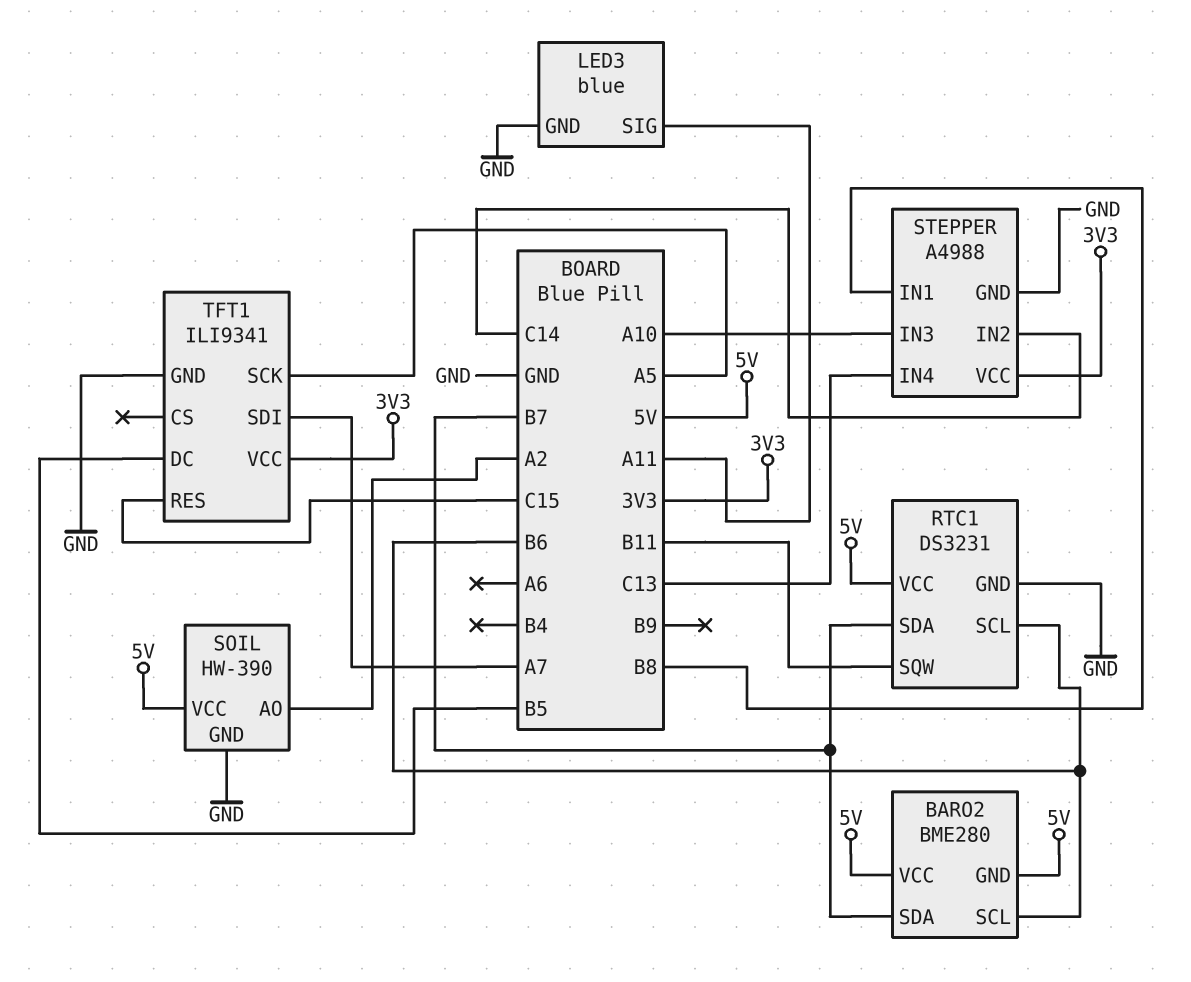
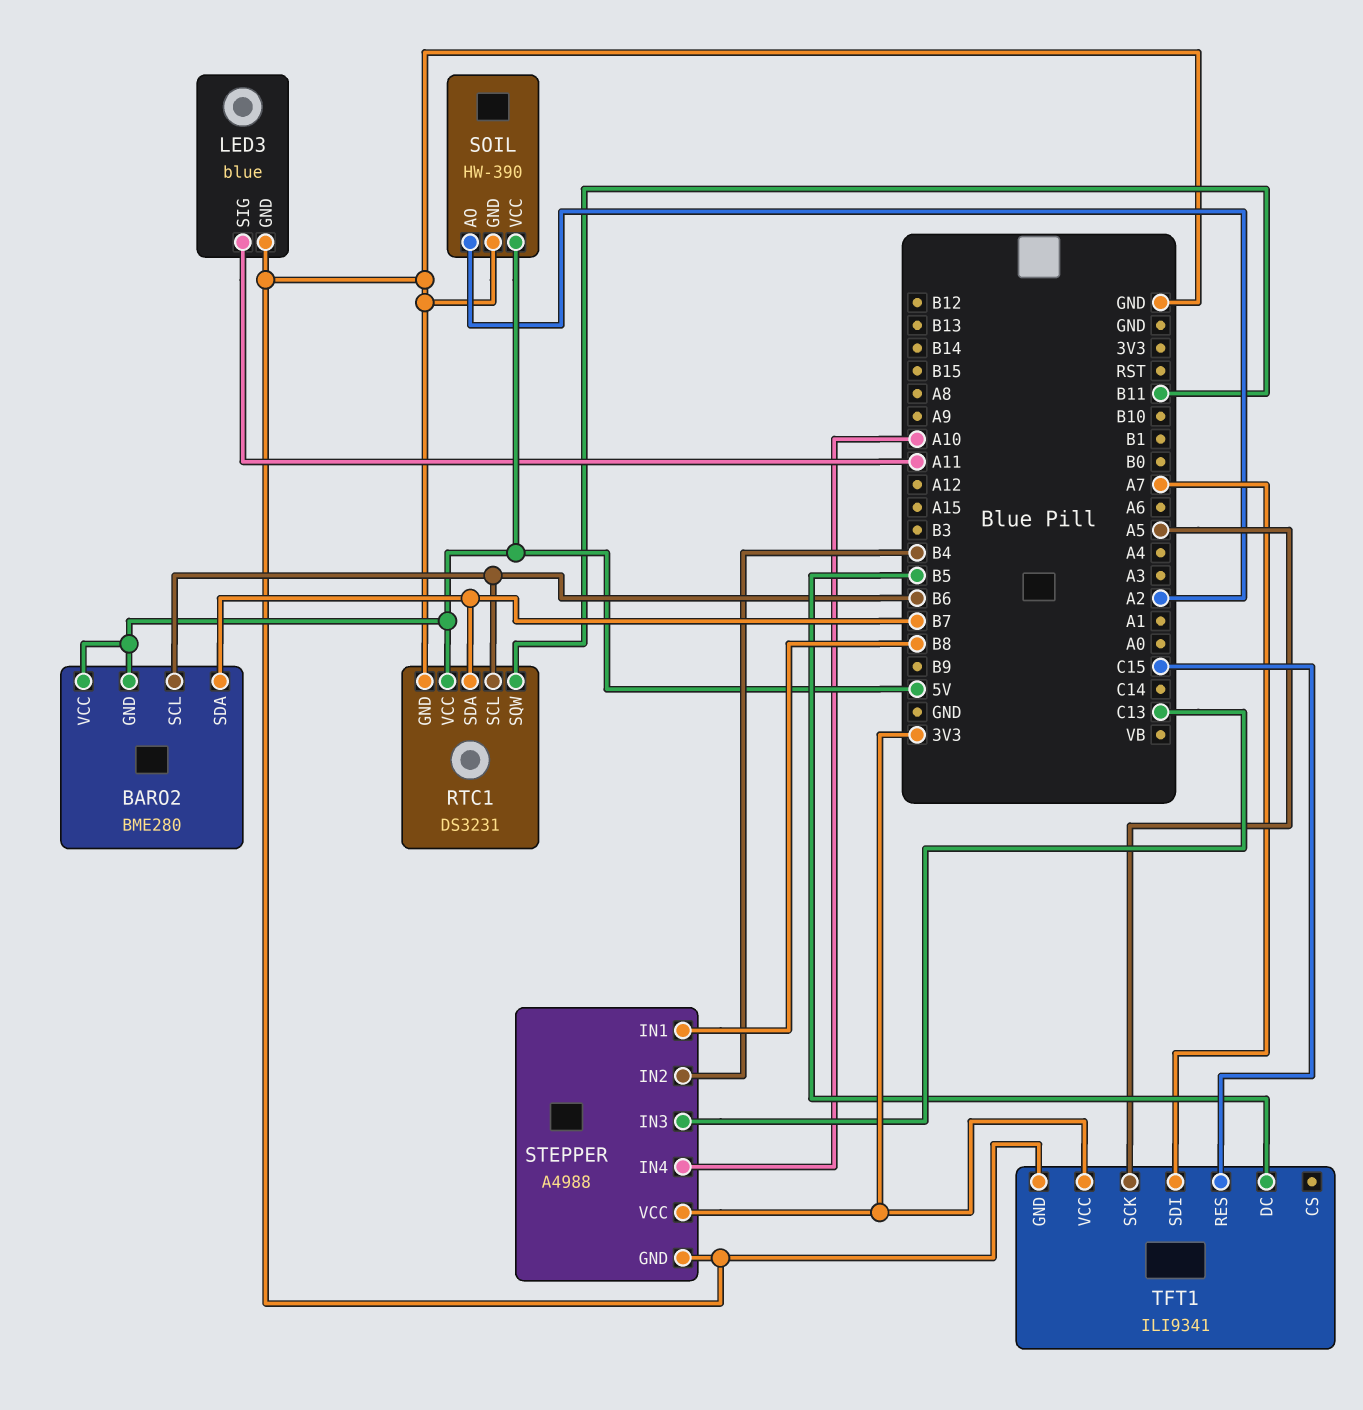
STEPPER pin IN2: C14 -> B4
STEPPER pin IN3: A10 -> C13
STEPPER pin IN4: C13 -> A10

